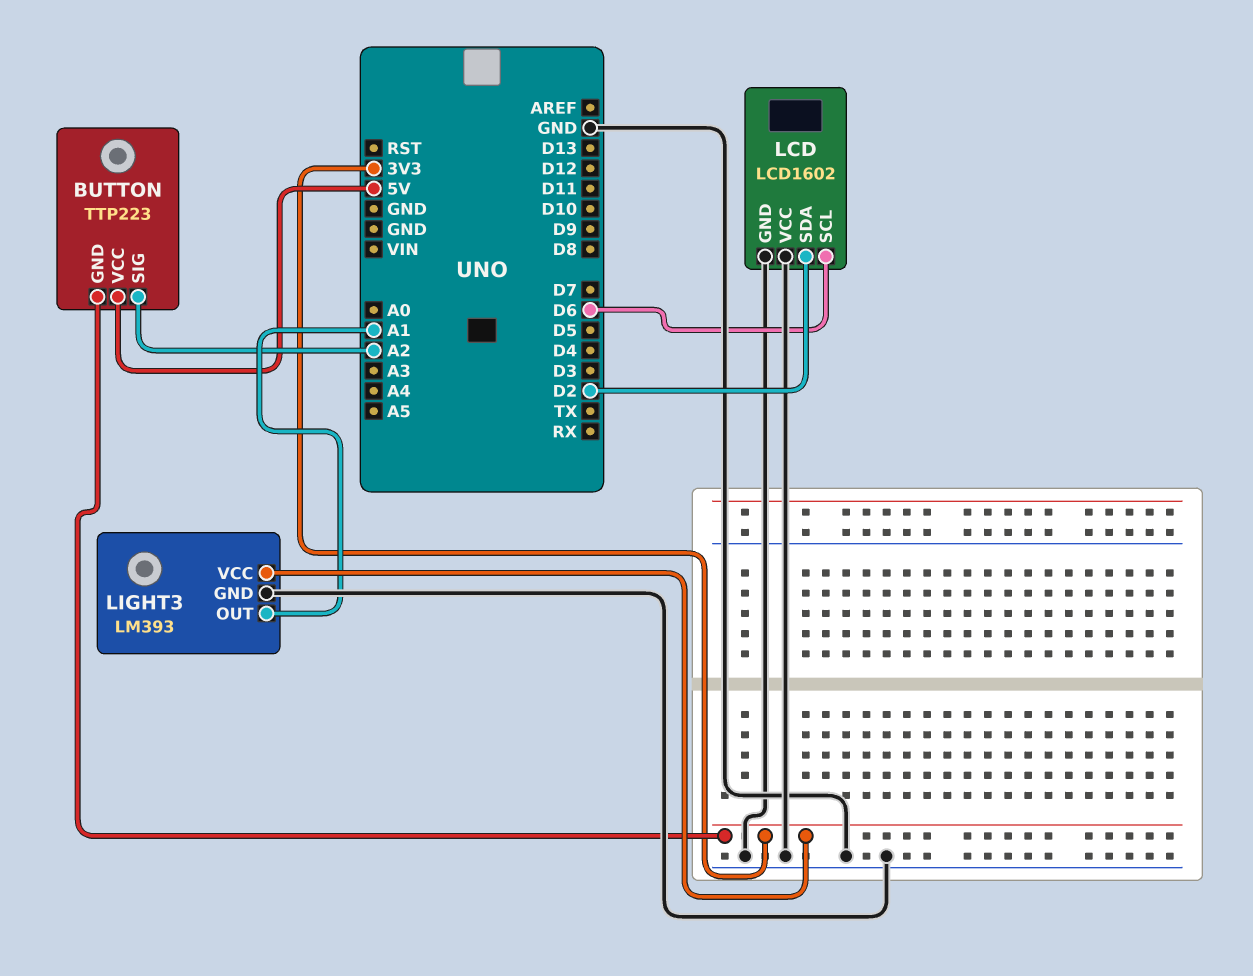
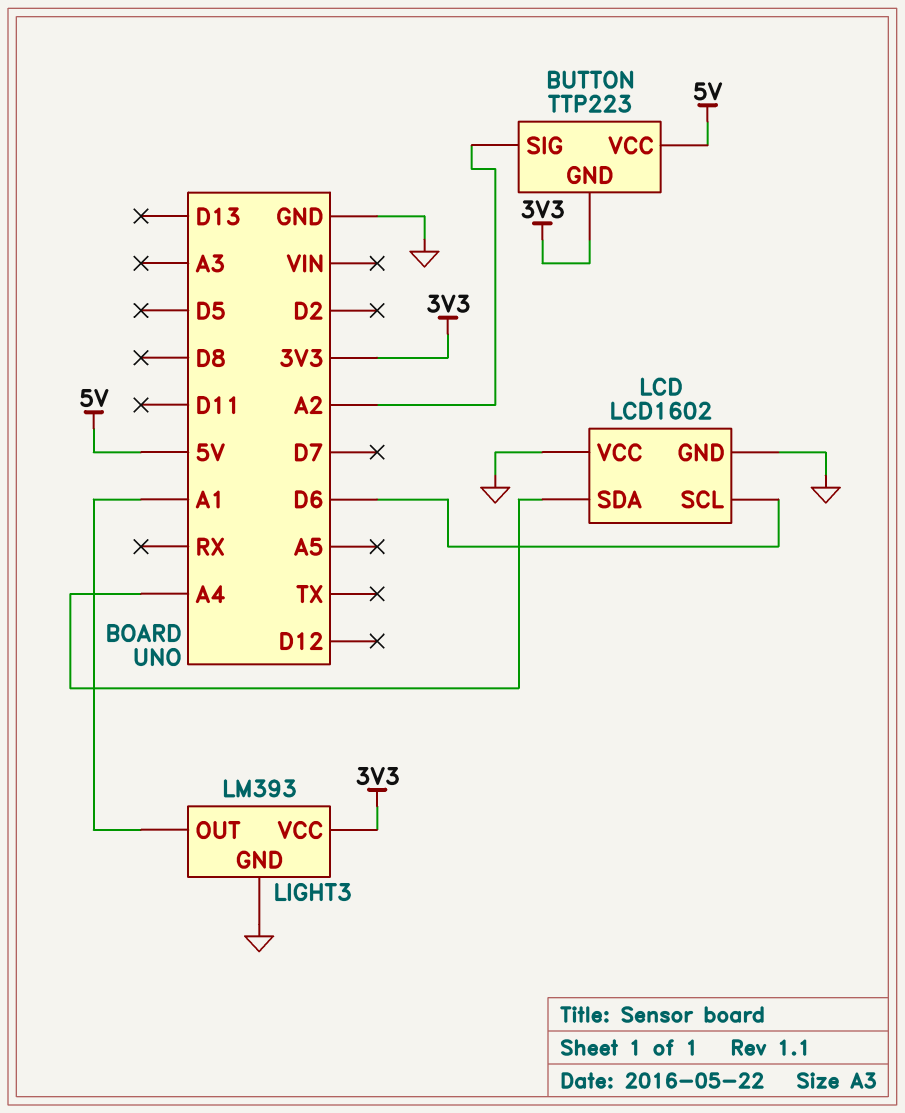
LCD pin SDA: D2 -> A4

